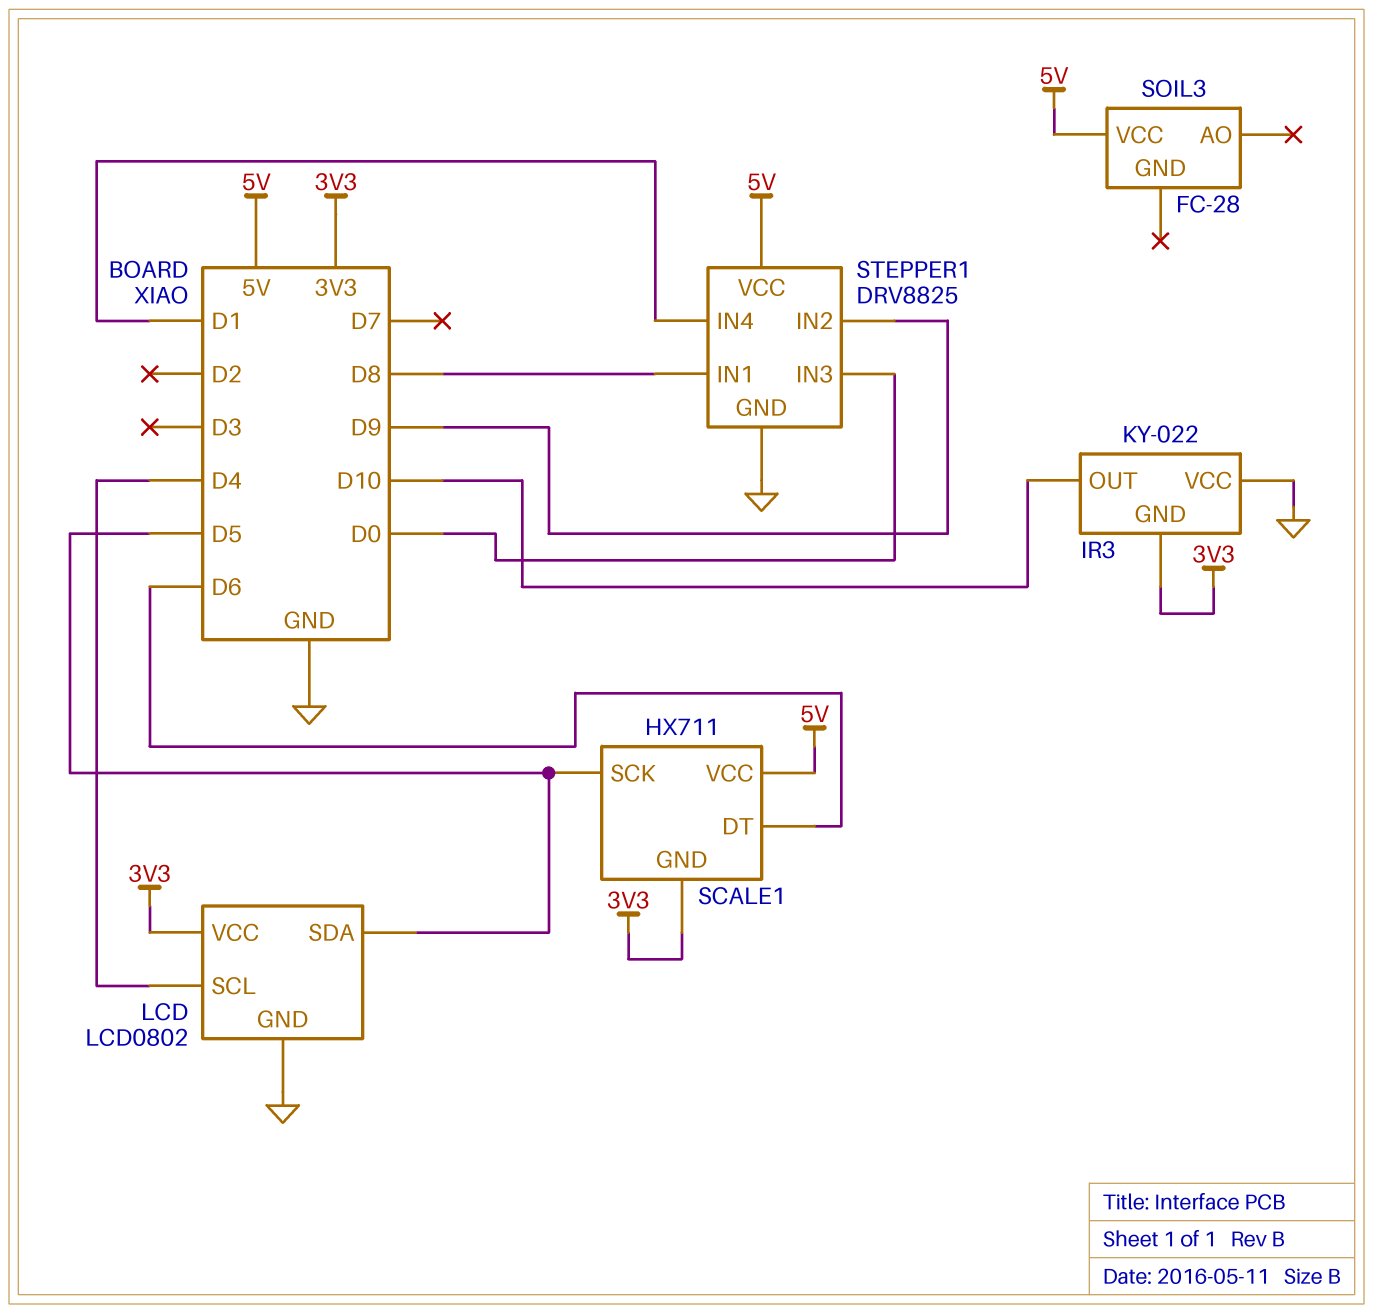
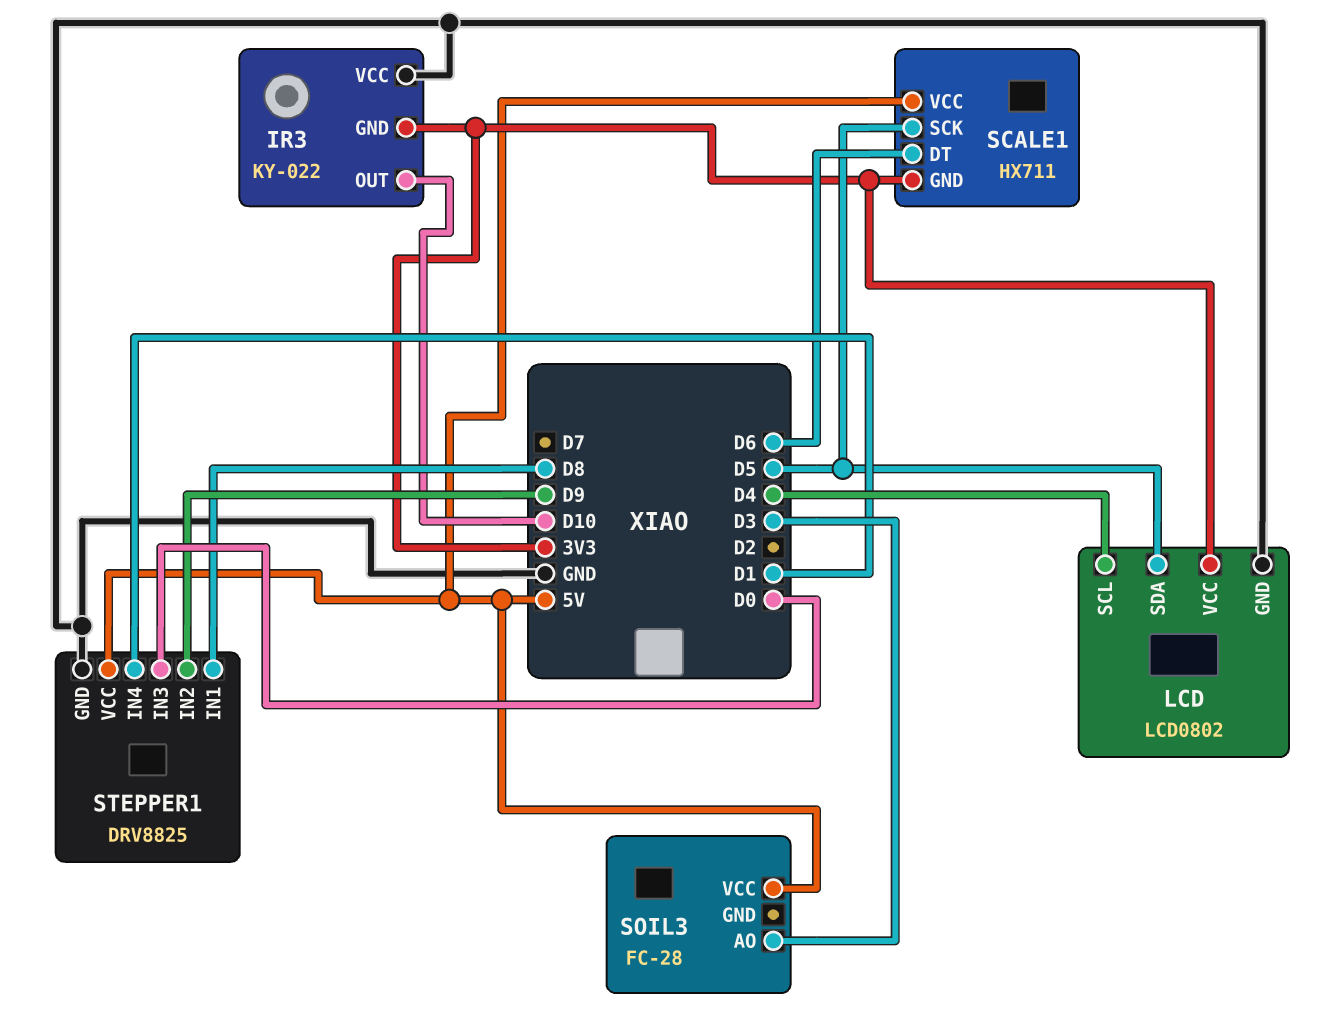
SOIL3 pin AO: none -> D3

